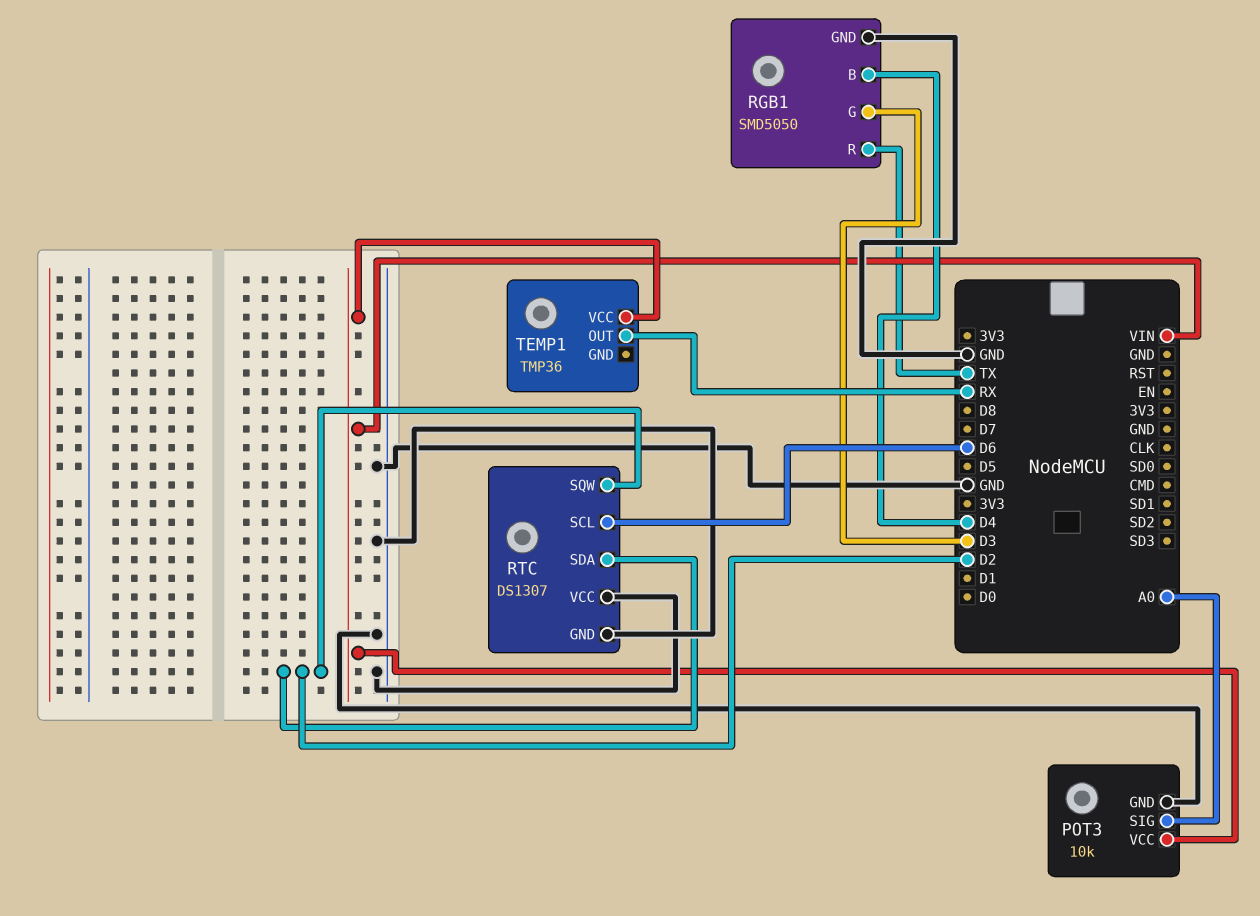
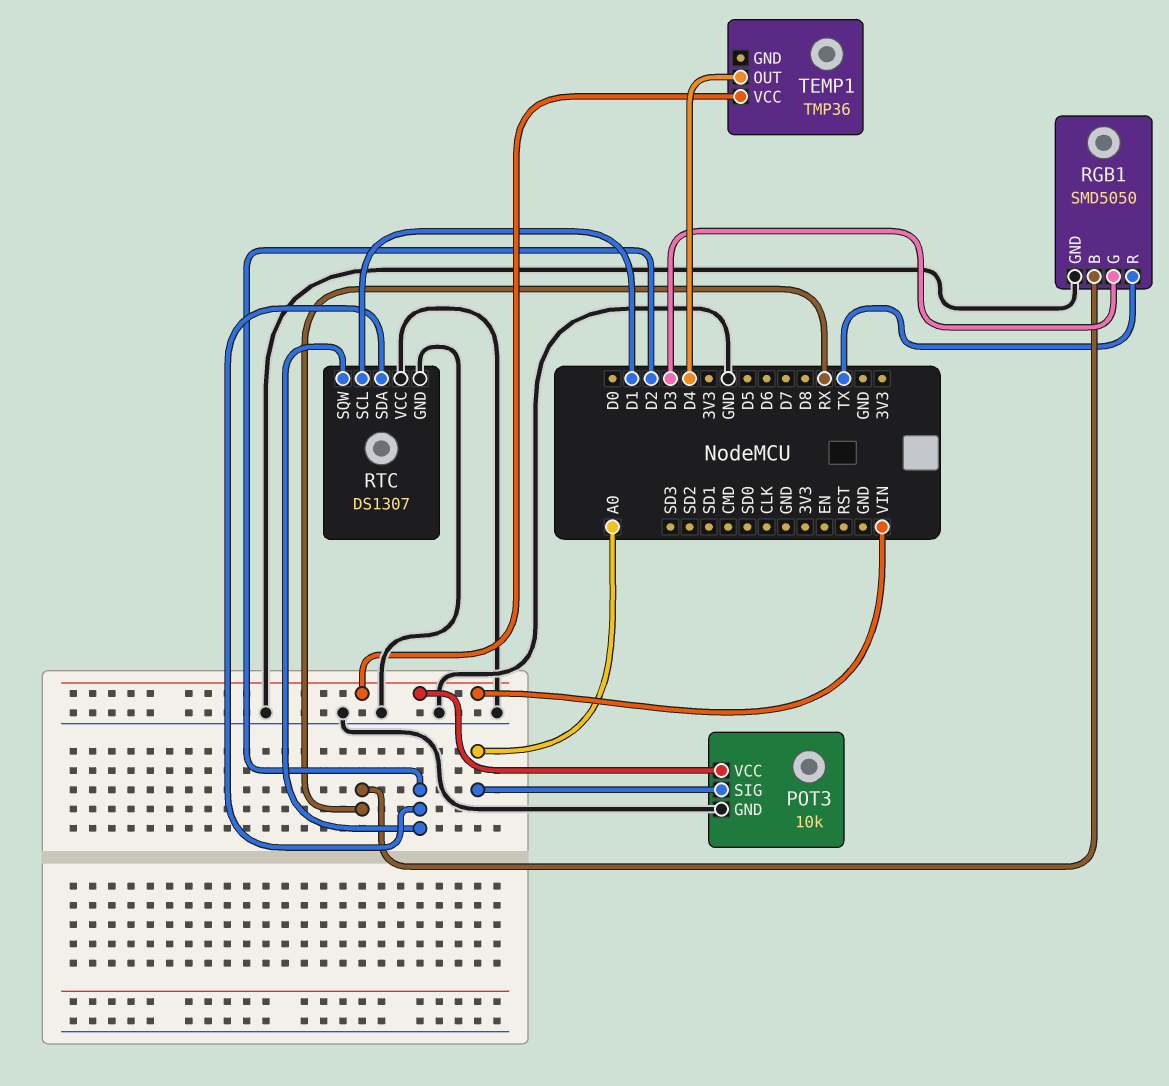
RGB1 pin B: D4 -> RX
RTC pin SCL: D6 -> D1
TEMP1 pin OUT: RX -> D4

